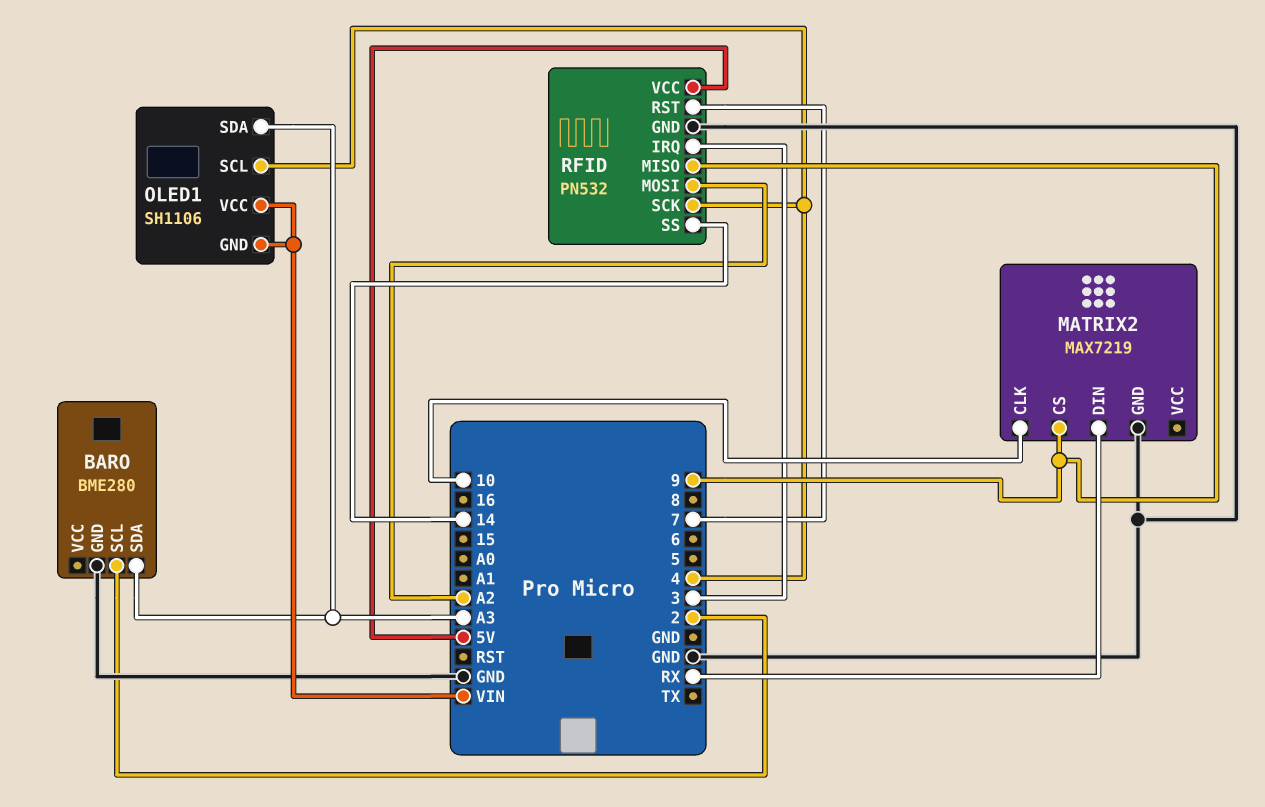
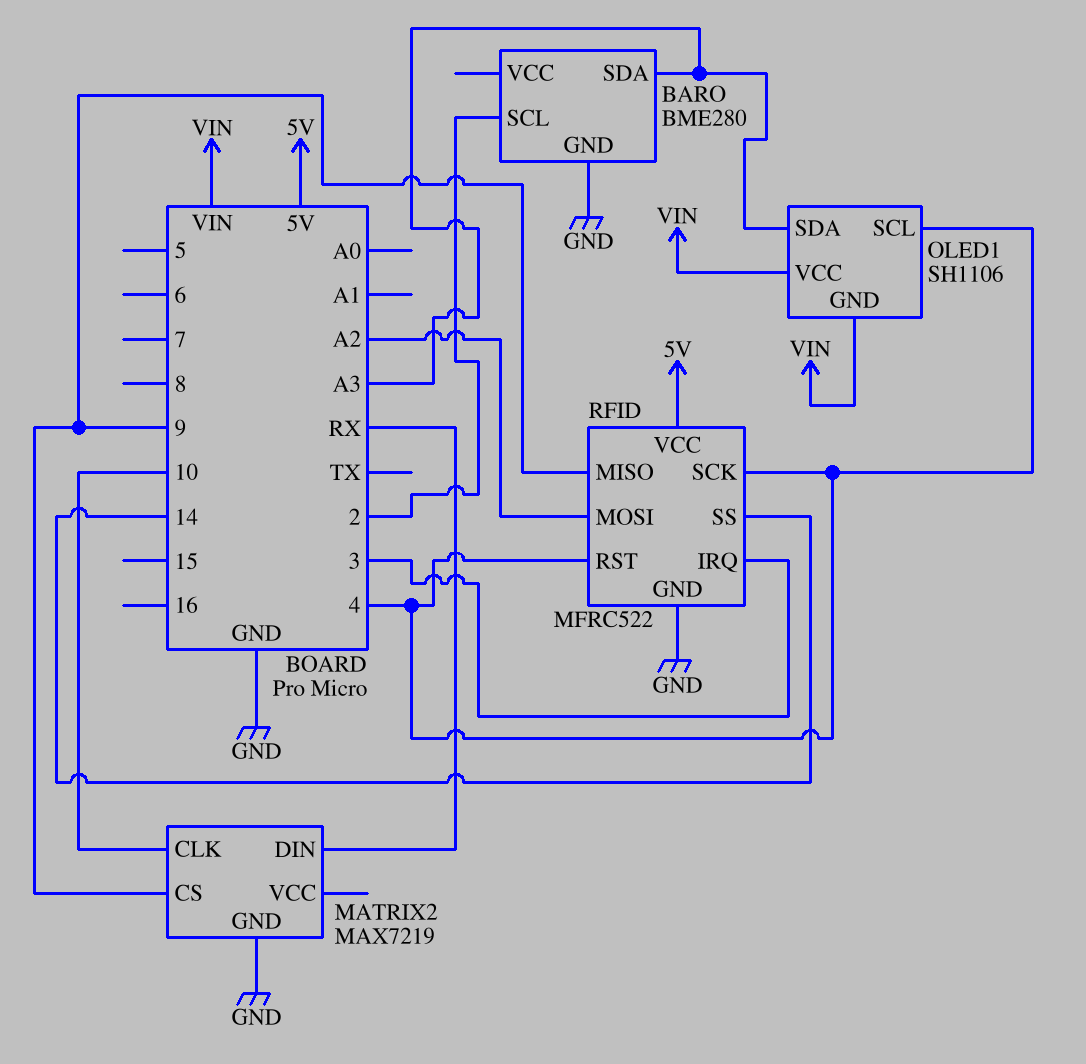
RFID: PN532 -> MFRC522
RFID pin RST: 7 -> 4

